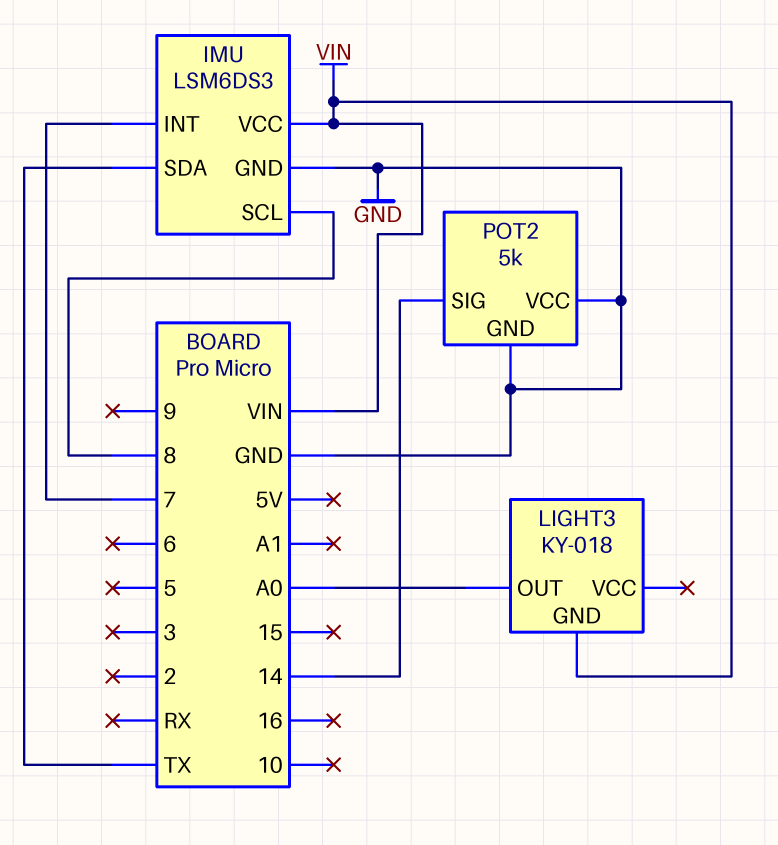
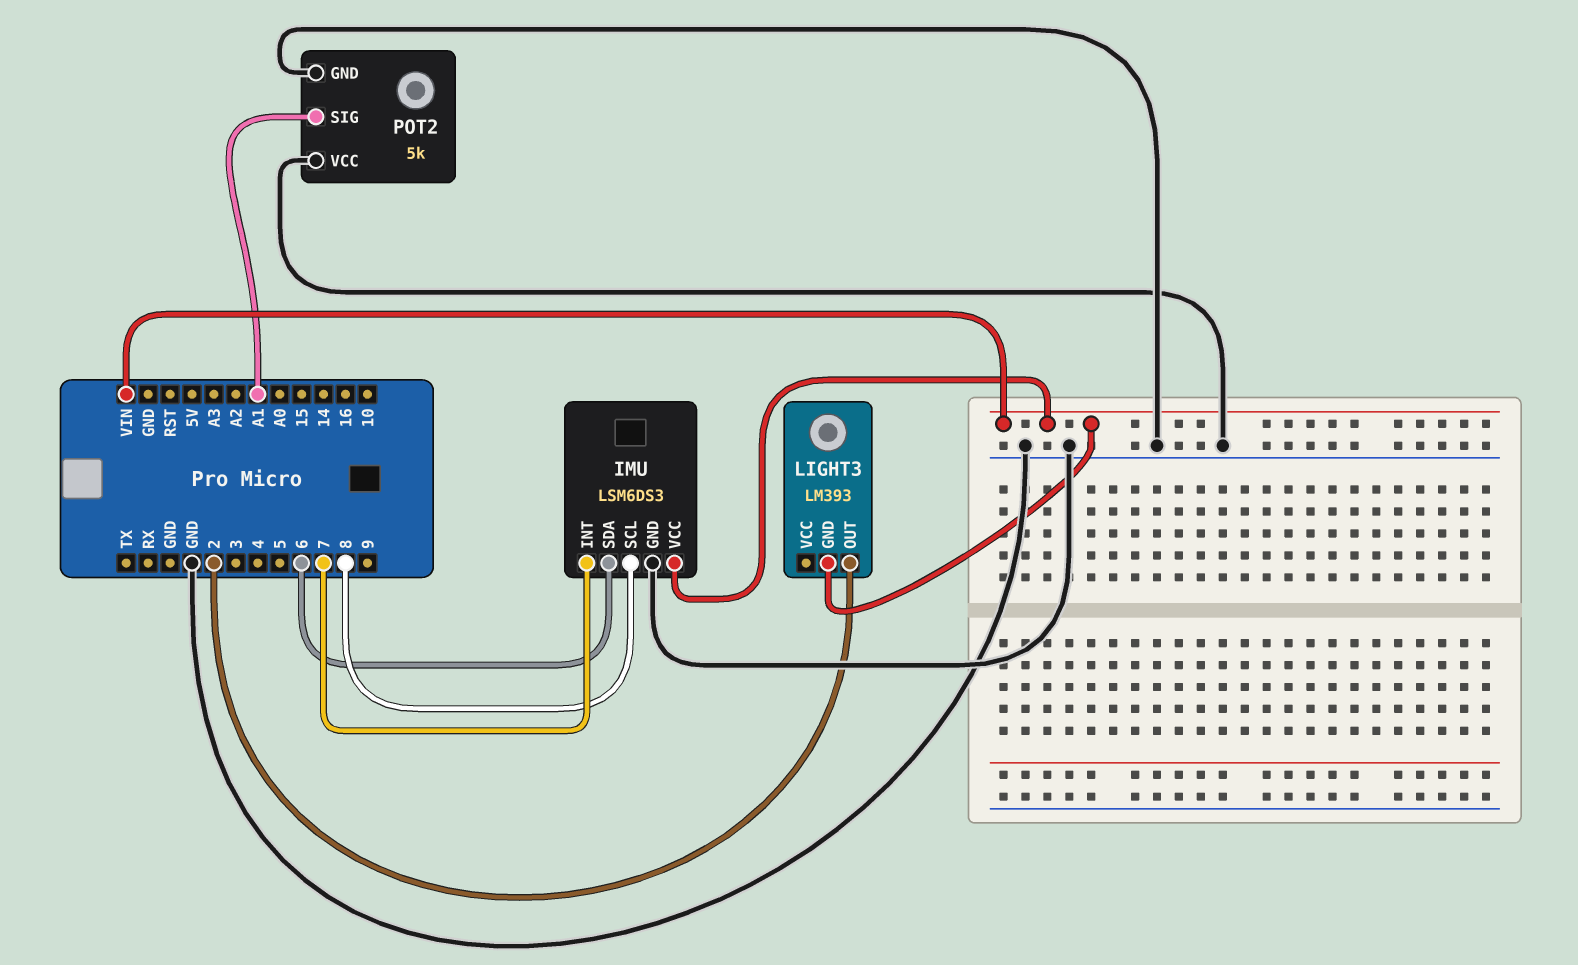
IMU pin SDA: TX -> 6
LIGHT3: KY-018 -> LM393
LIGHT3 pin OUT: A0 -> 2
POT2 pin SIG: 14 -> A1

